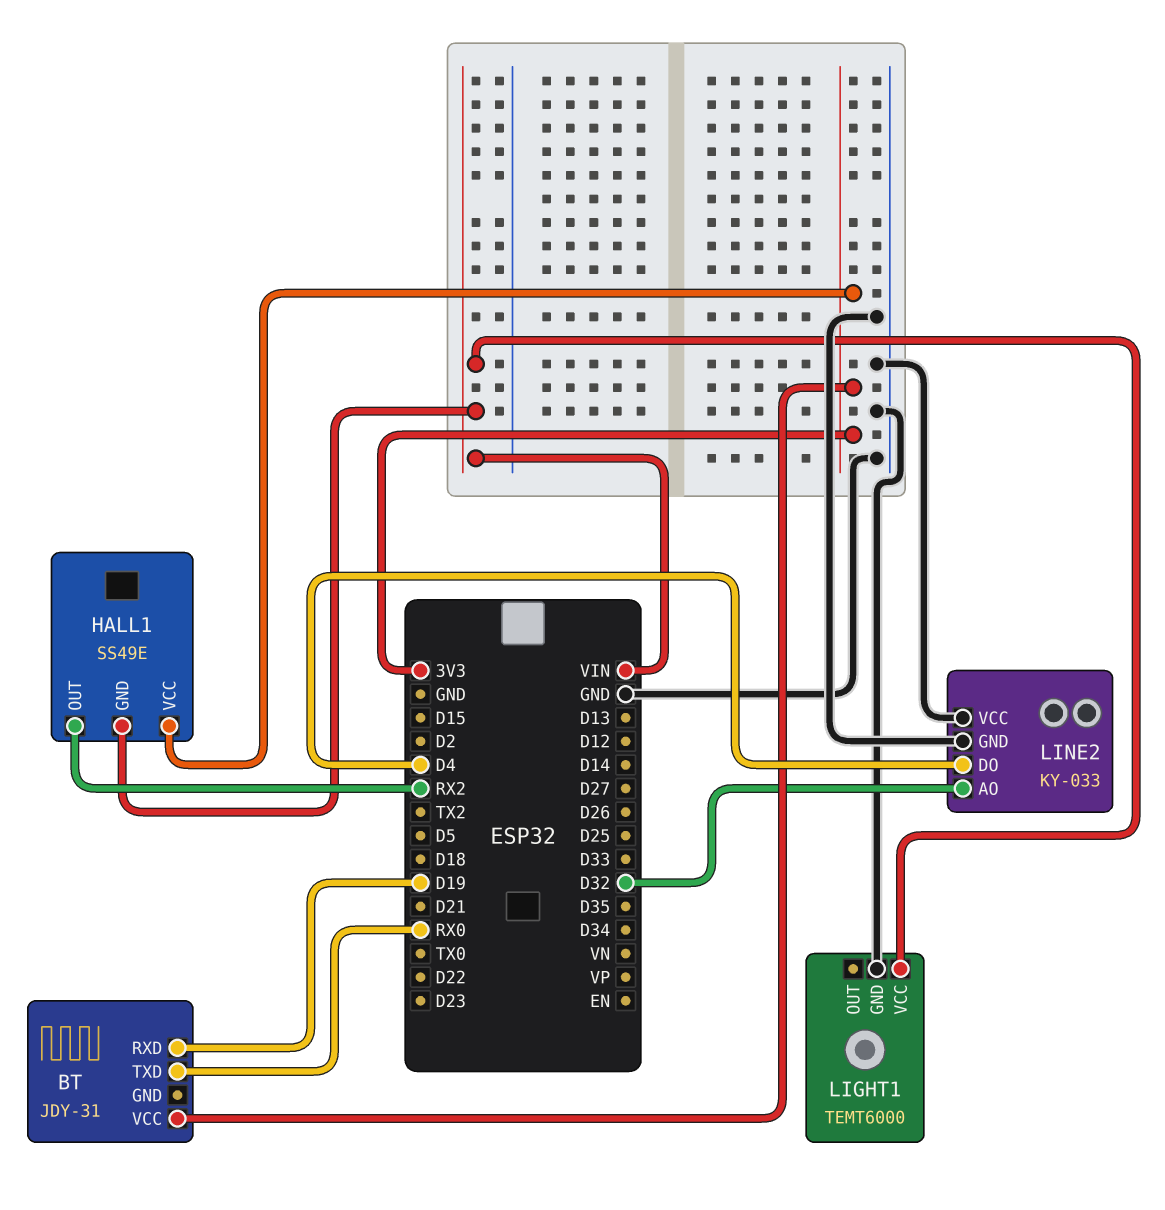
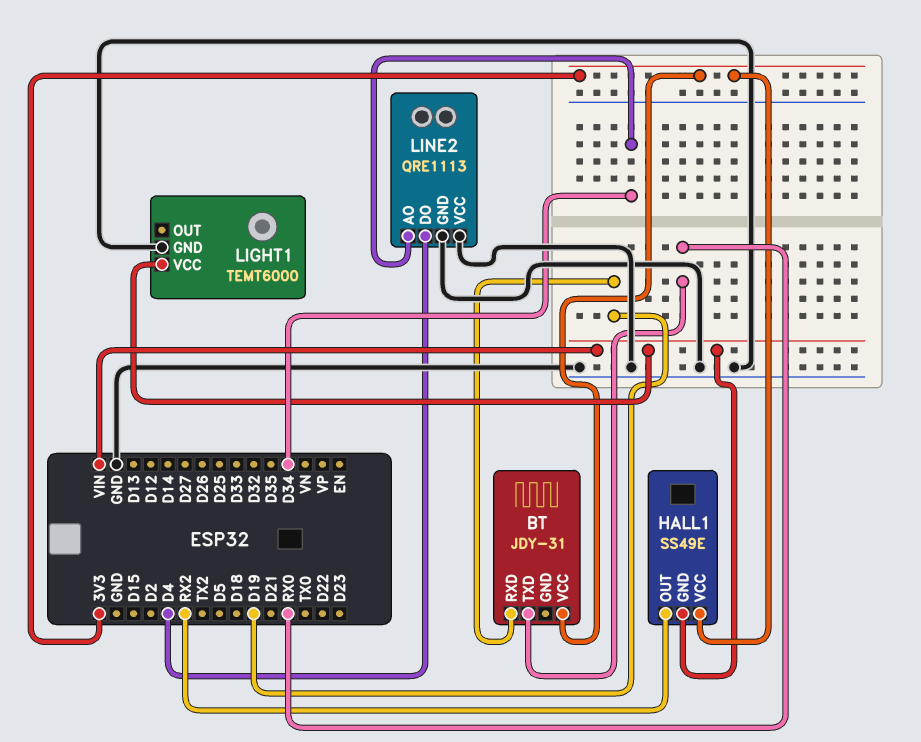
LINE2: KY-033 -> QRE1113
LINE2 pin AO: D32 -> D34

